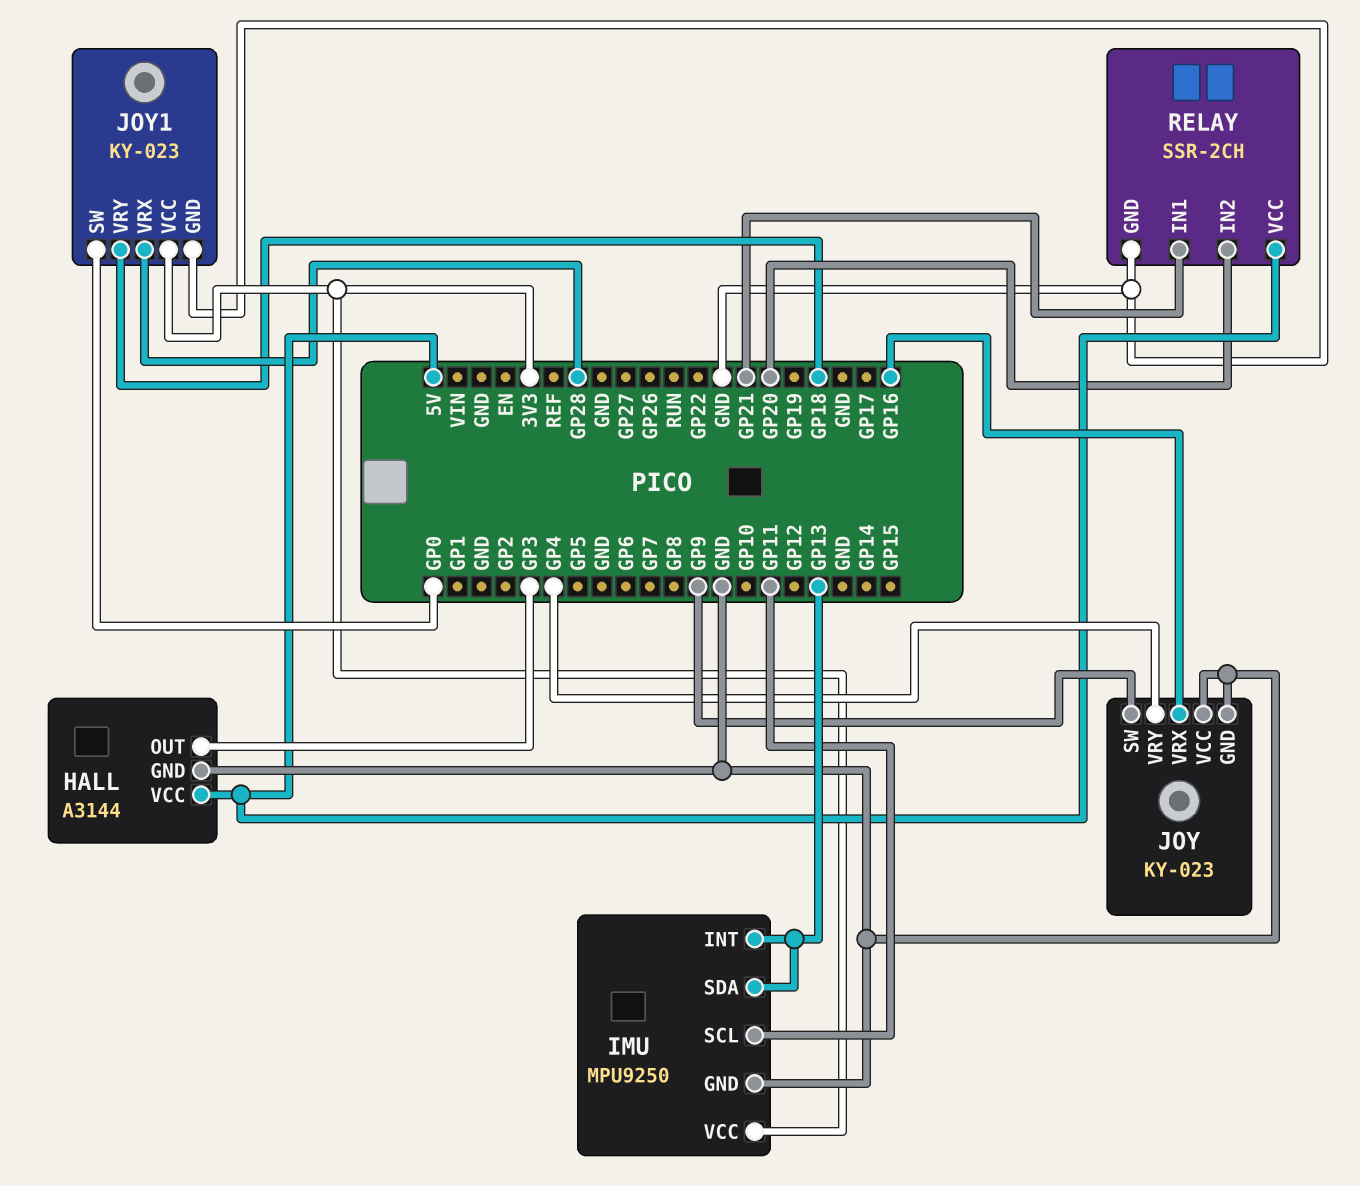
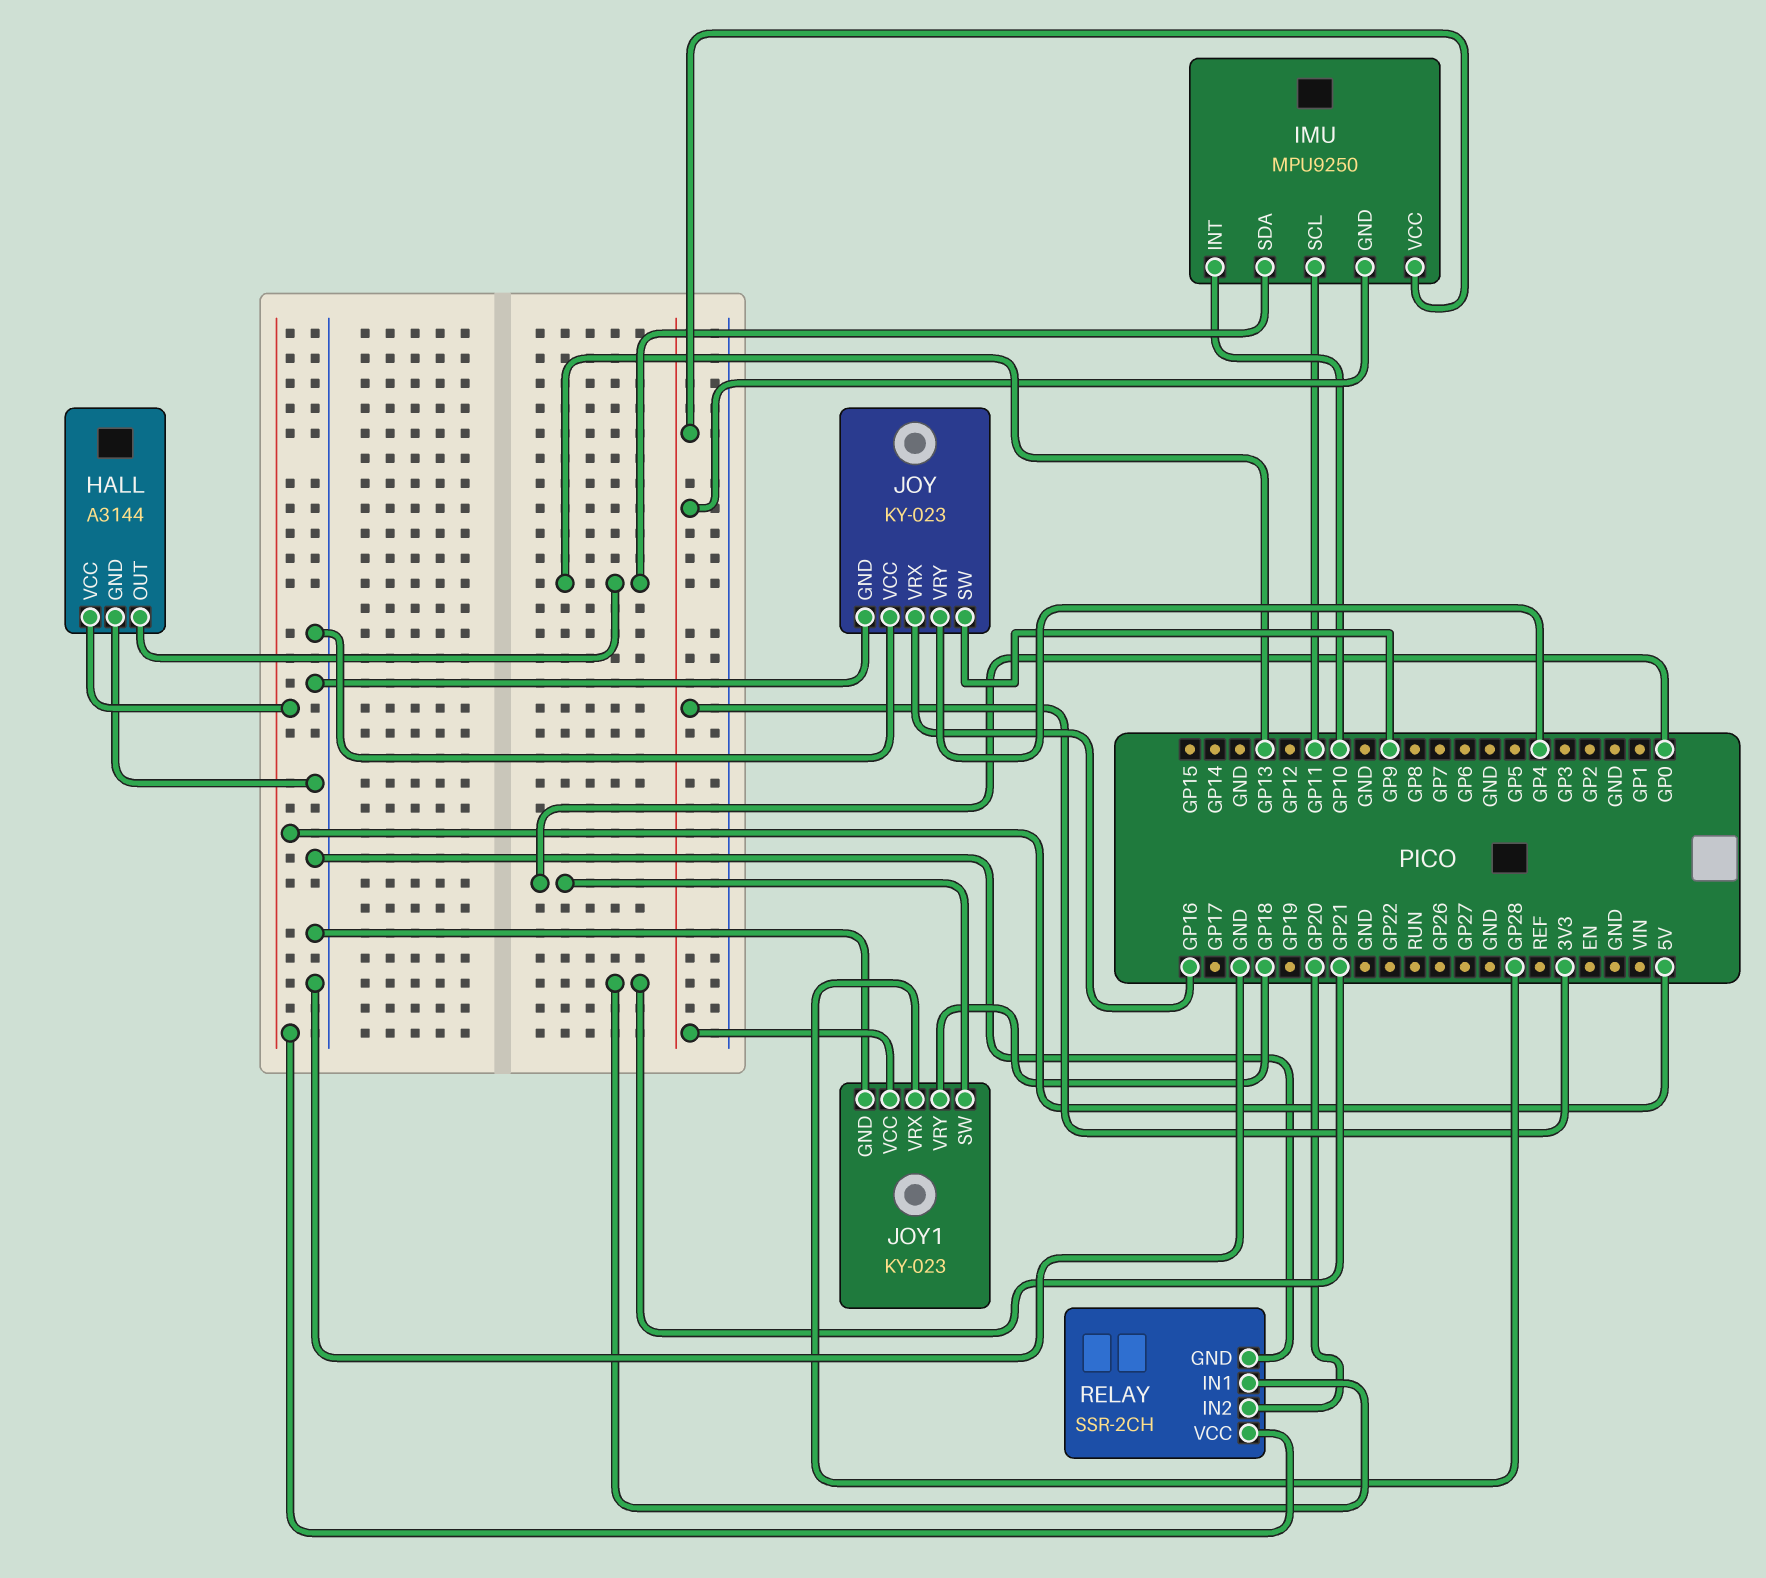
HALL pin OUT: GP3 -> GP13
IMU pin GND: GND -> 3V3
IMU pin INT: GP13 -> GP10

